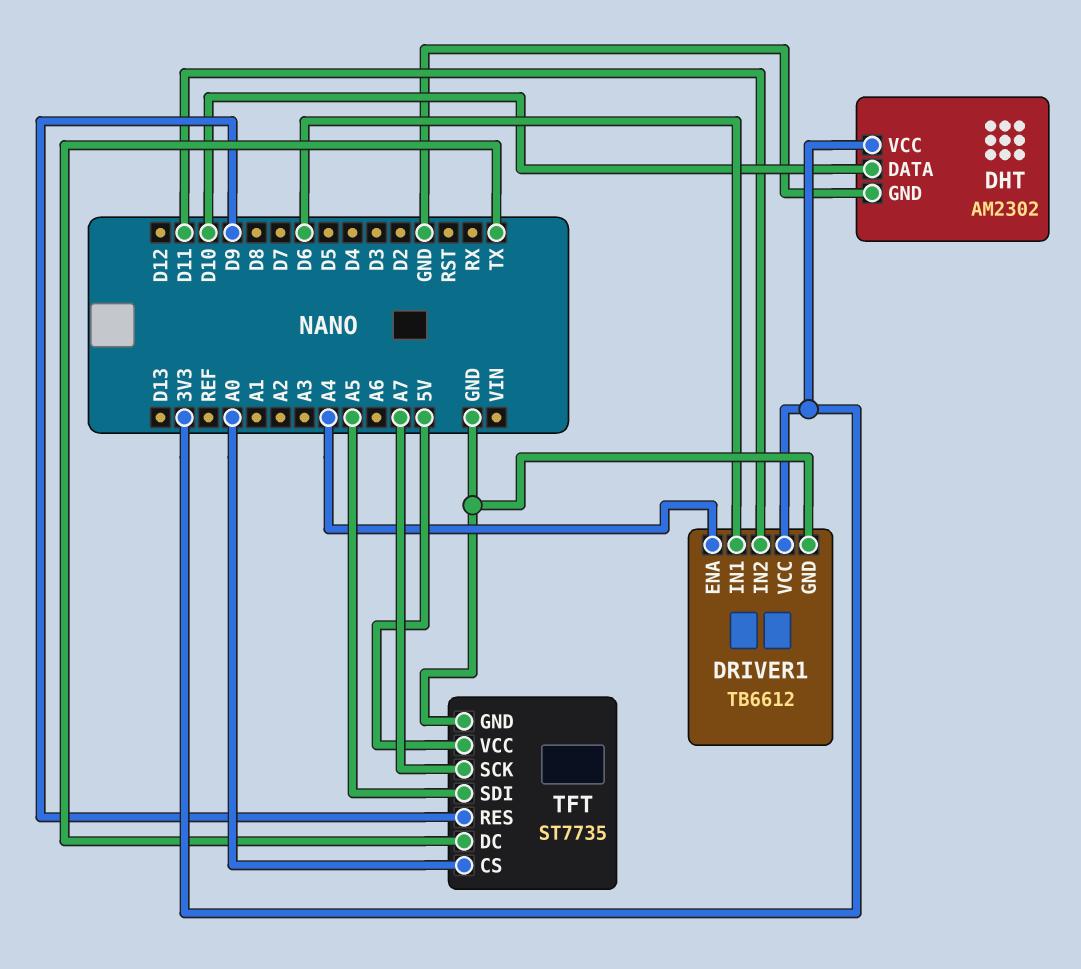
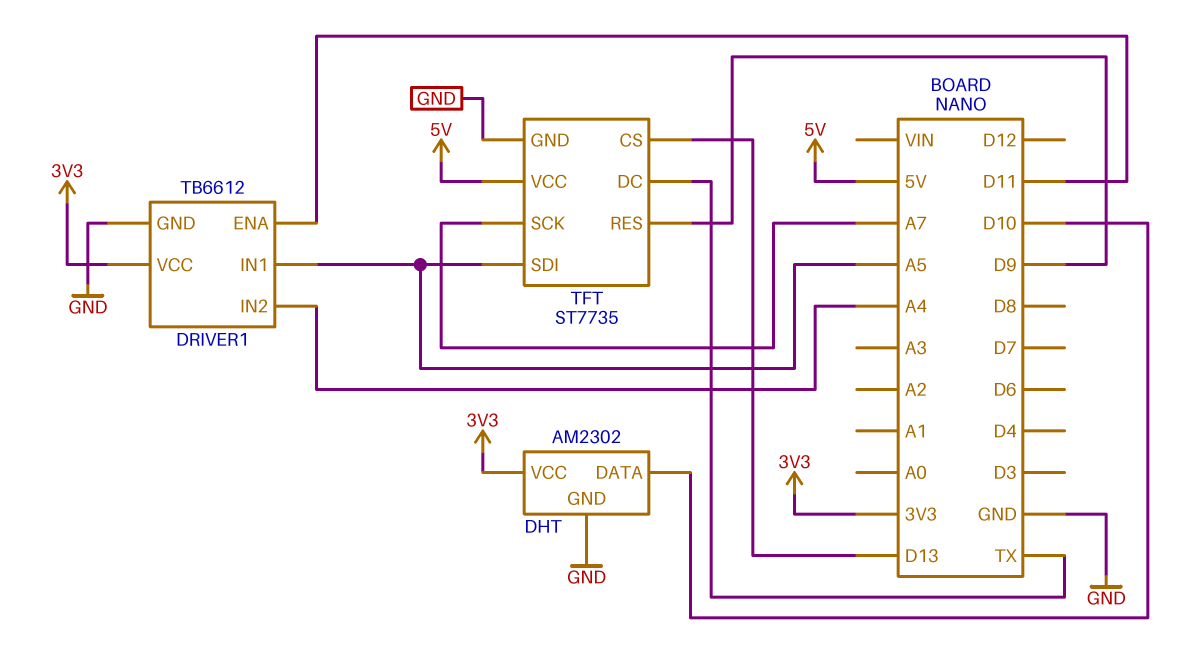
DRIVER1 pin ENA: A4 -> D11
DRIVER1 pin IN1: D6 -> A5
DRIVER1 pin IN2: D11 -> A4
TFT pin CS: A0 -> D13

